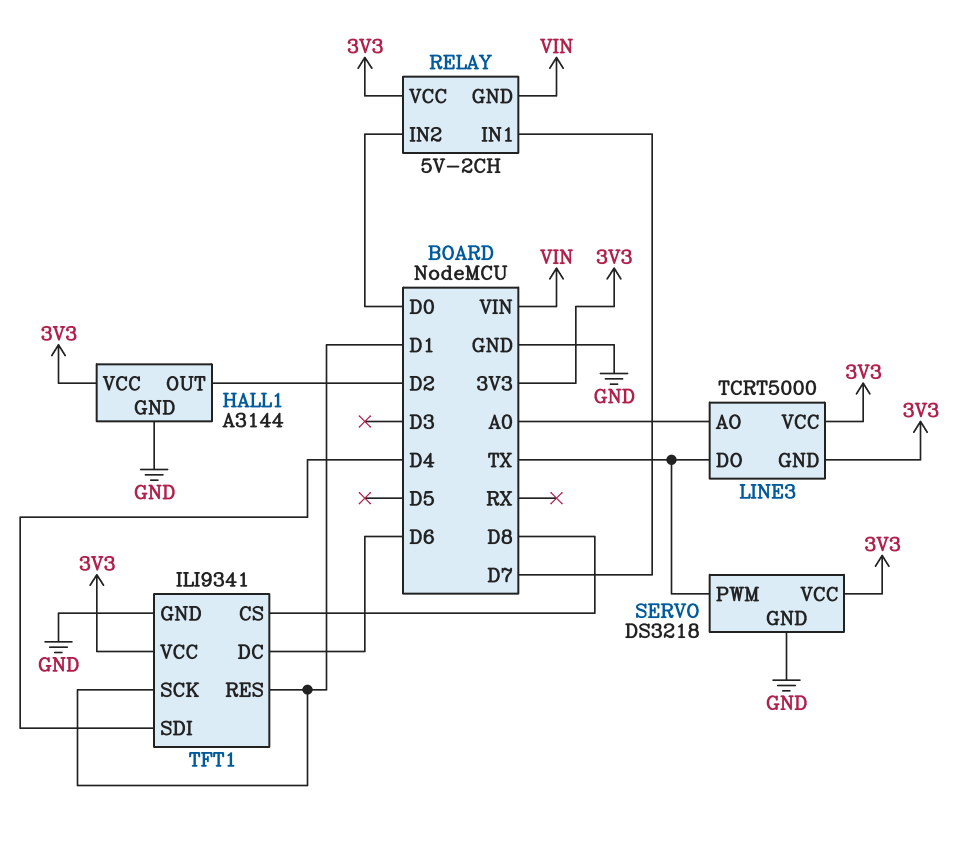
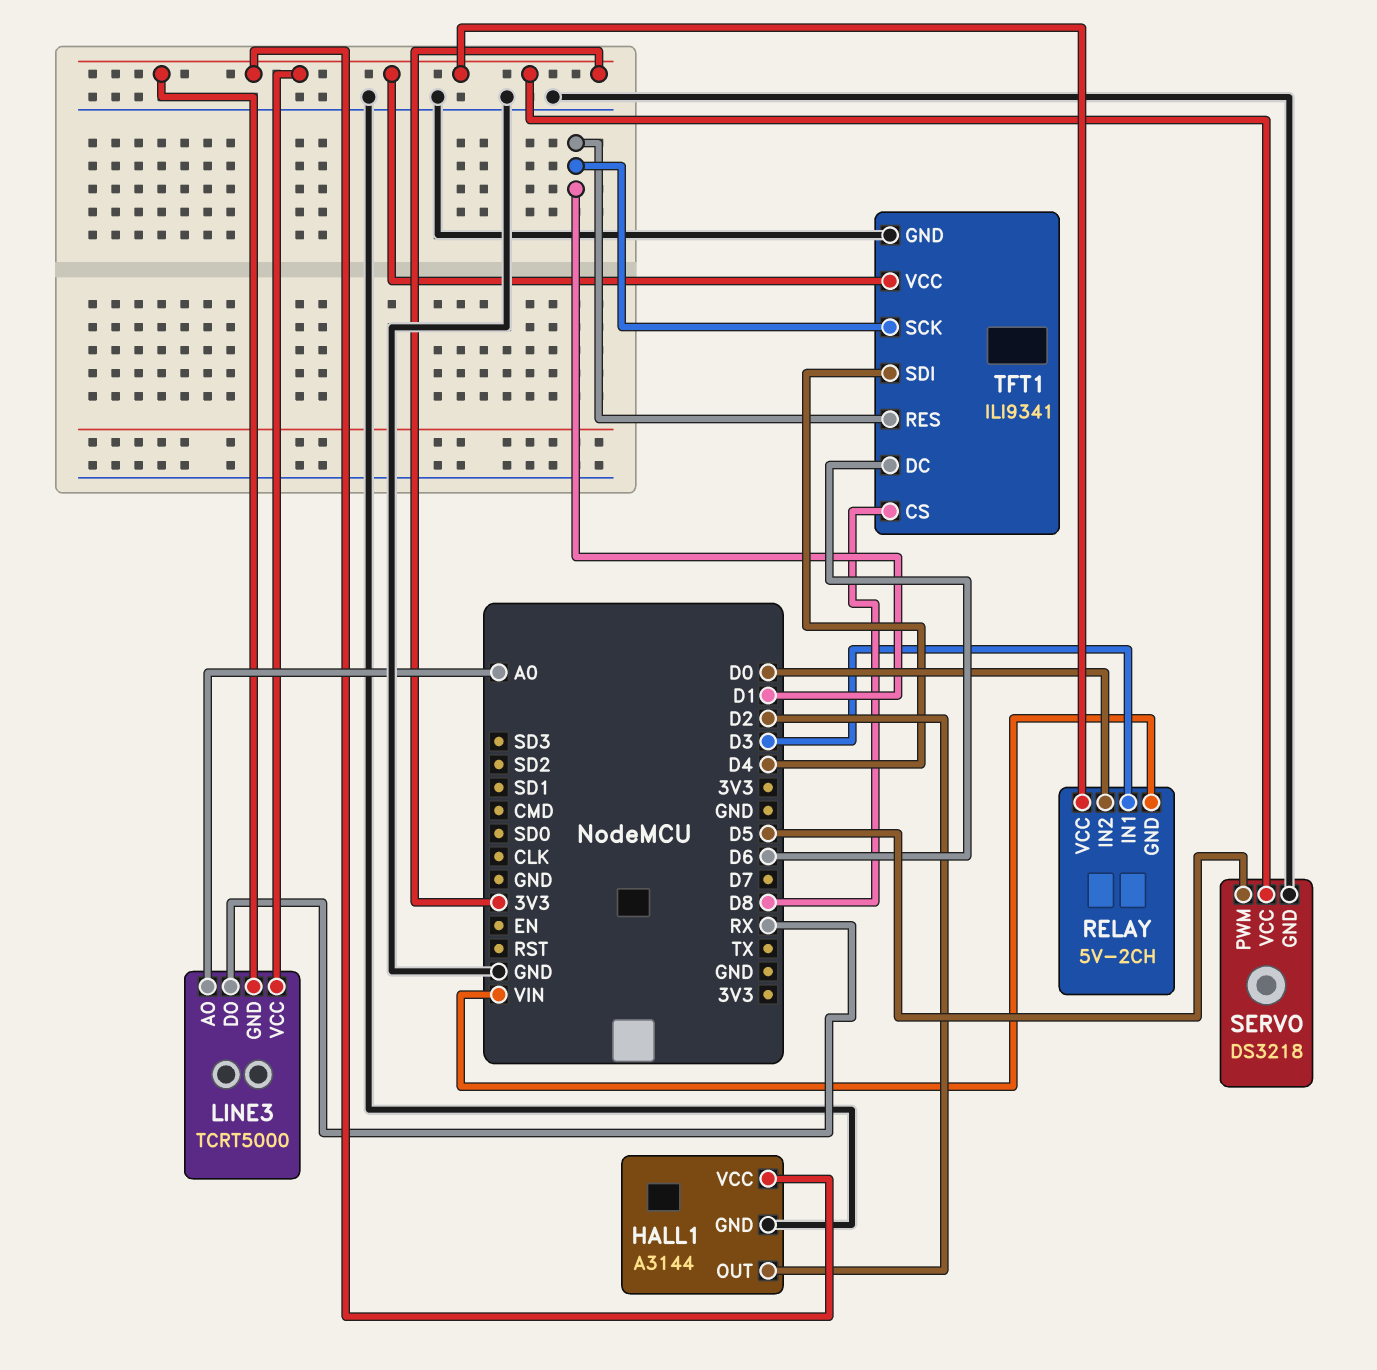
LINE3 pin DO: TX -> RX
RELAY pin IN1: D7 -> D3
SERVO pin PWM: TX -> D5

